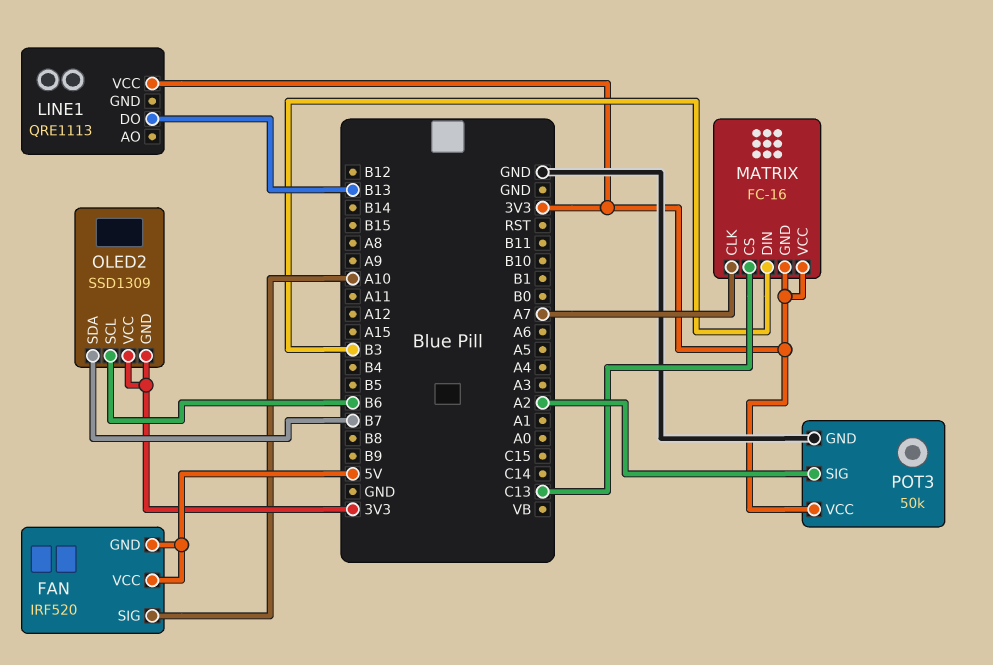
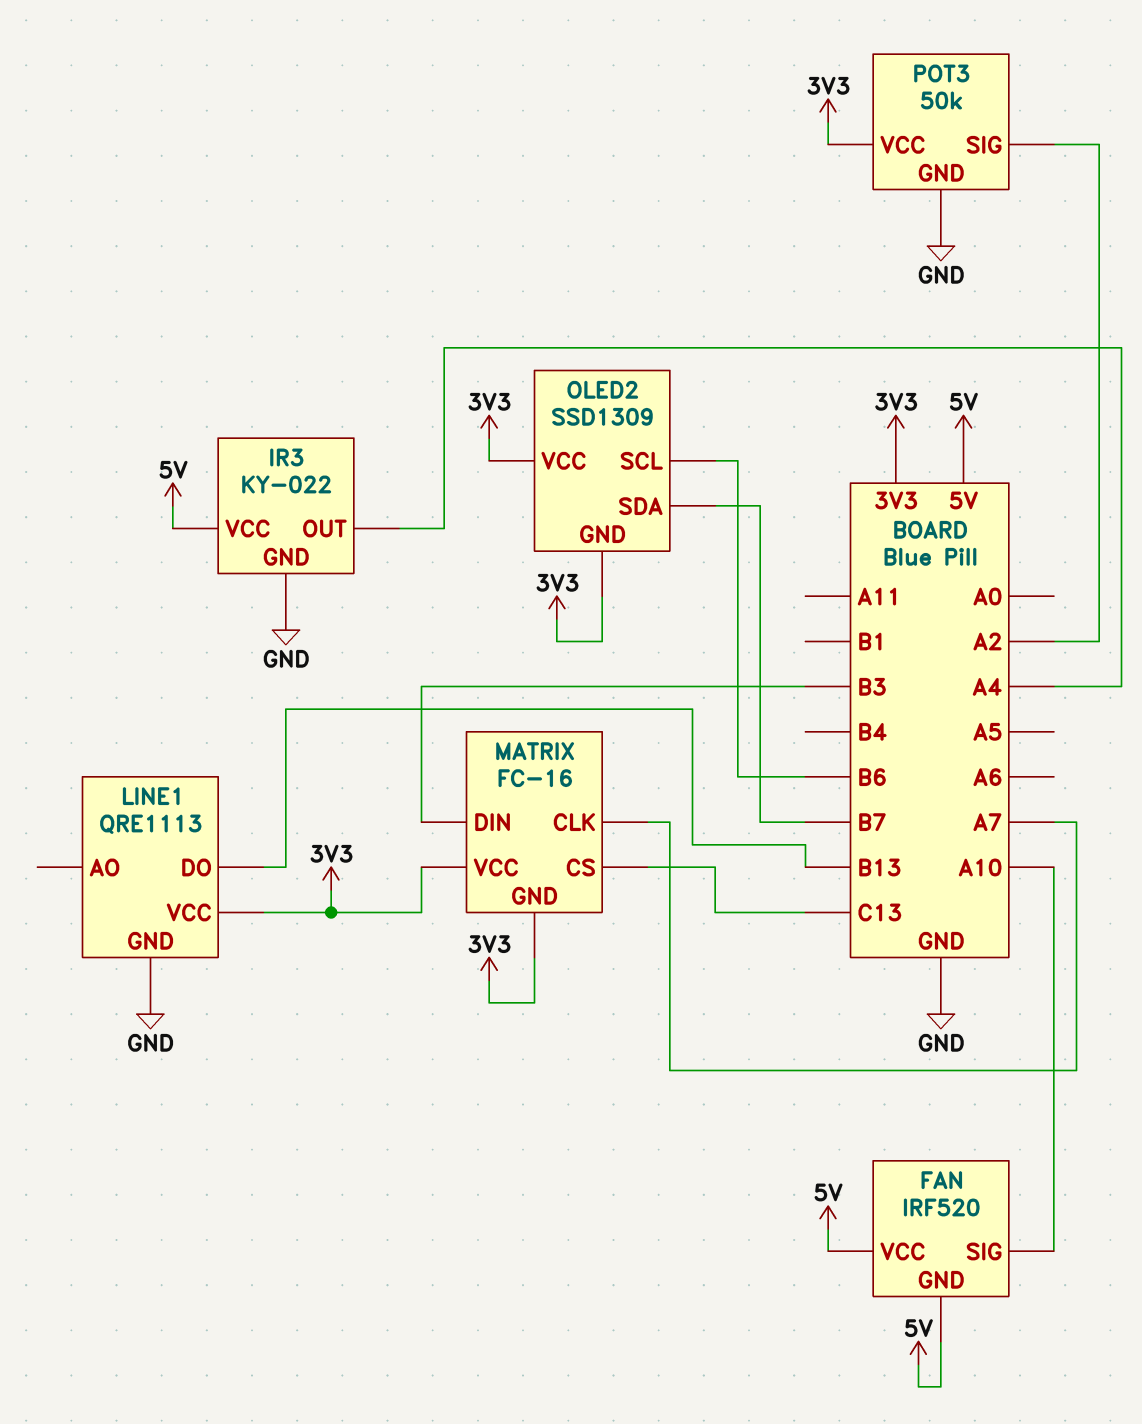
IR3: none -> KY-022
IR3 pin GND: none -> GND
IR3 pin OUT: none -> A4
IR3 pin VCC: none -> 5V
LINE1 pin GND: none -> GND

